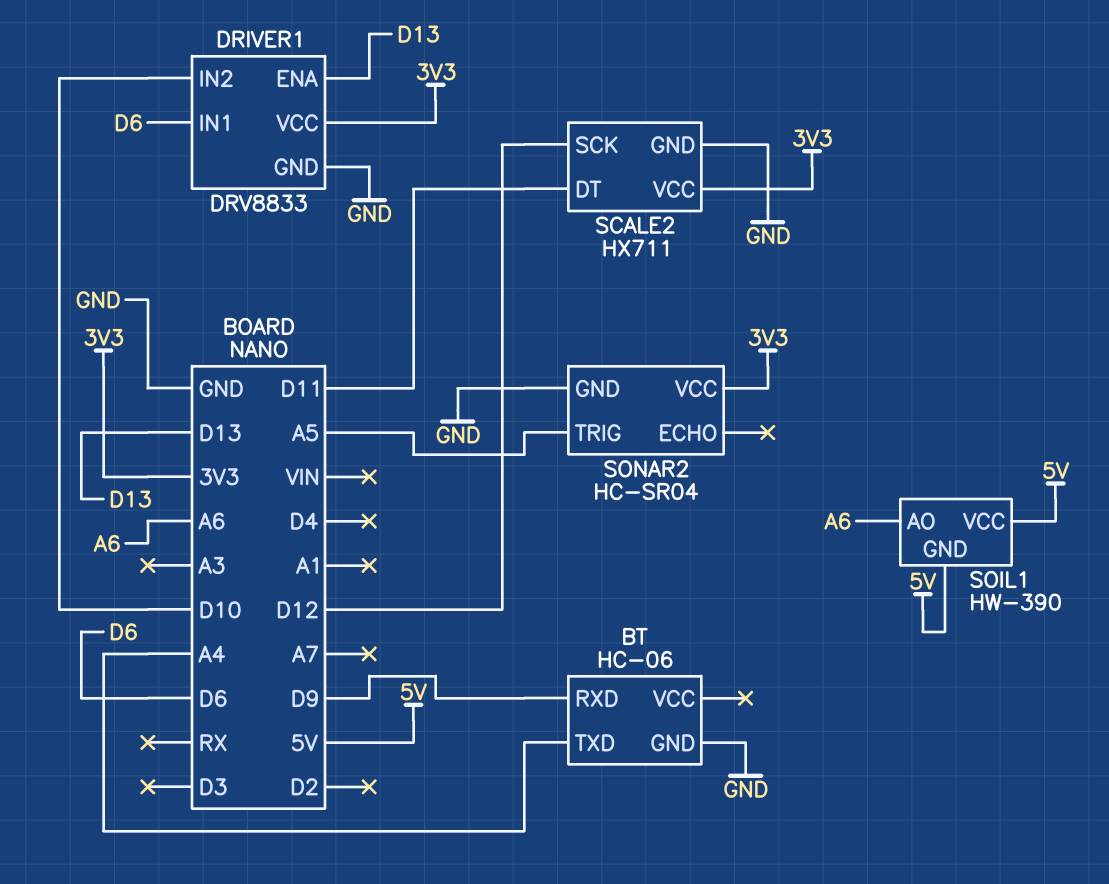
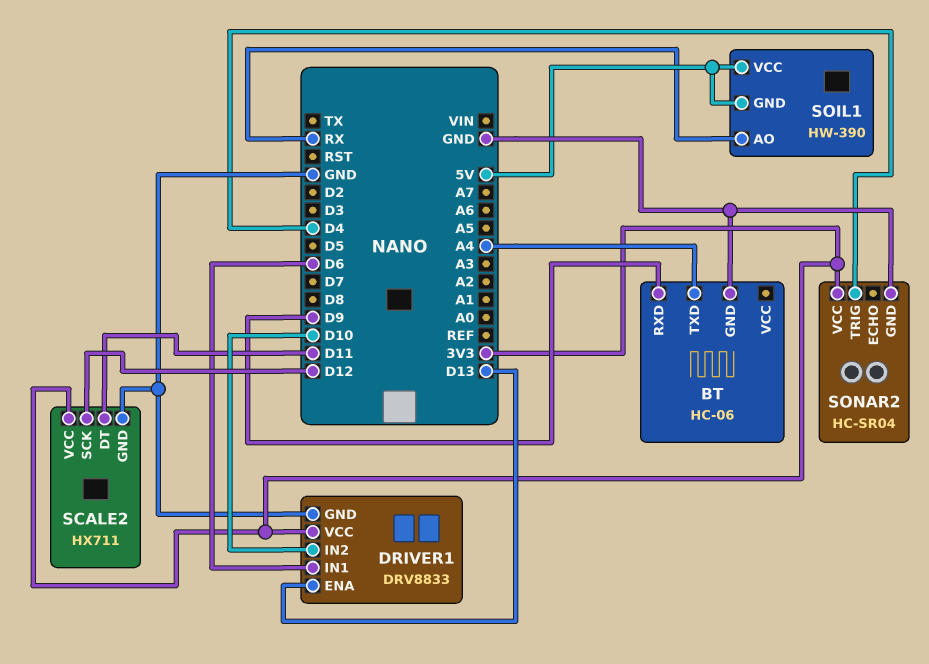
SOIL1 pin AO: A6 -> RX
SONAR2 pin TRIG: A5 -> D4

